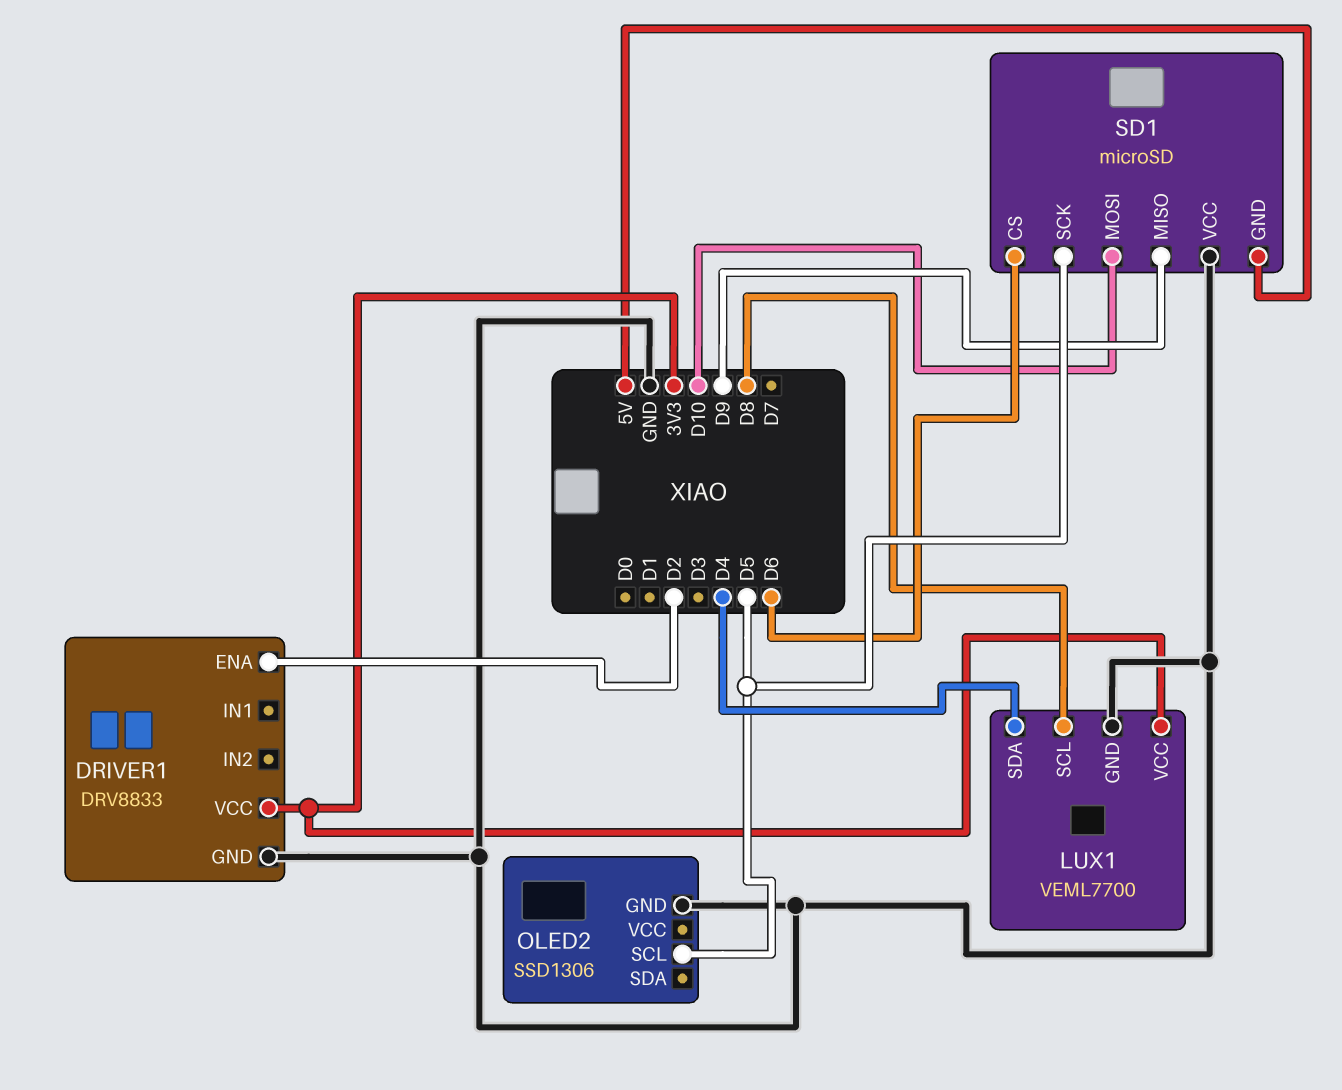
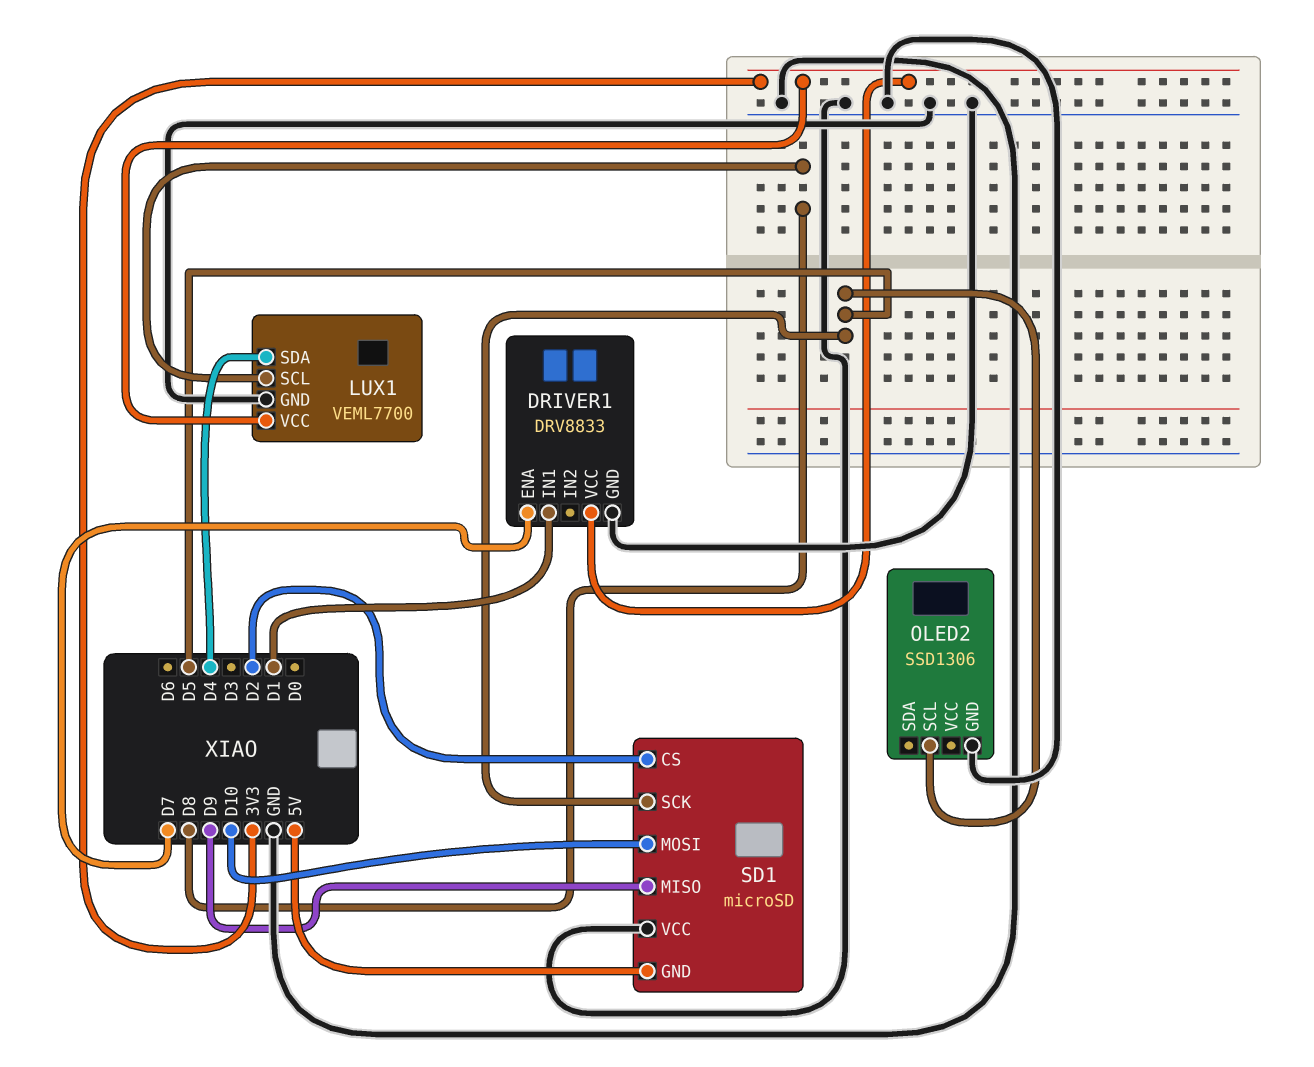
DRIVER1 pin ENA: D2 -> D7
DRIVER1 pin IN1: none -> D1
SD1 pin CS: D6 -> D2

